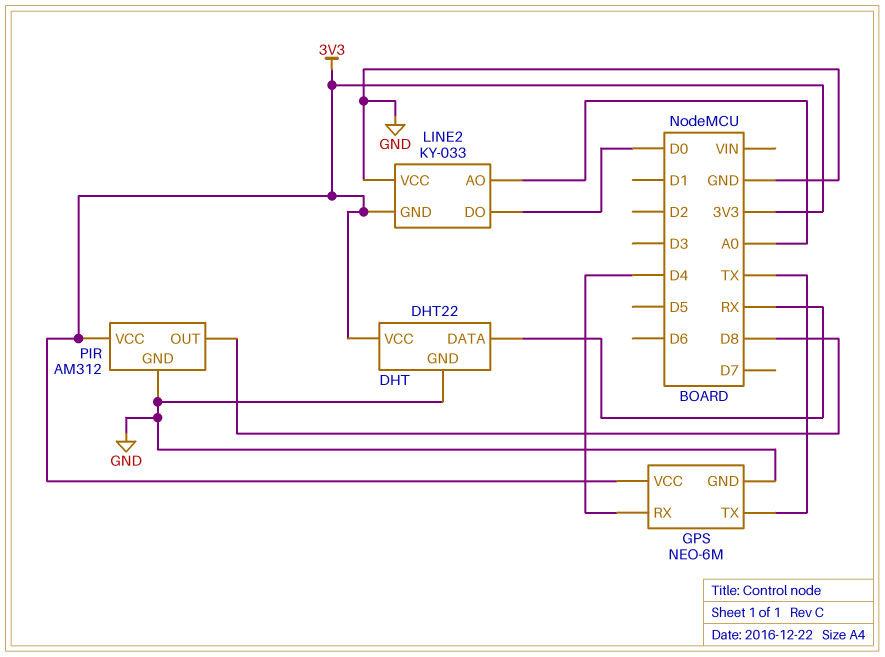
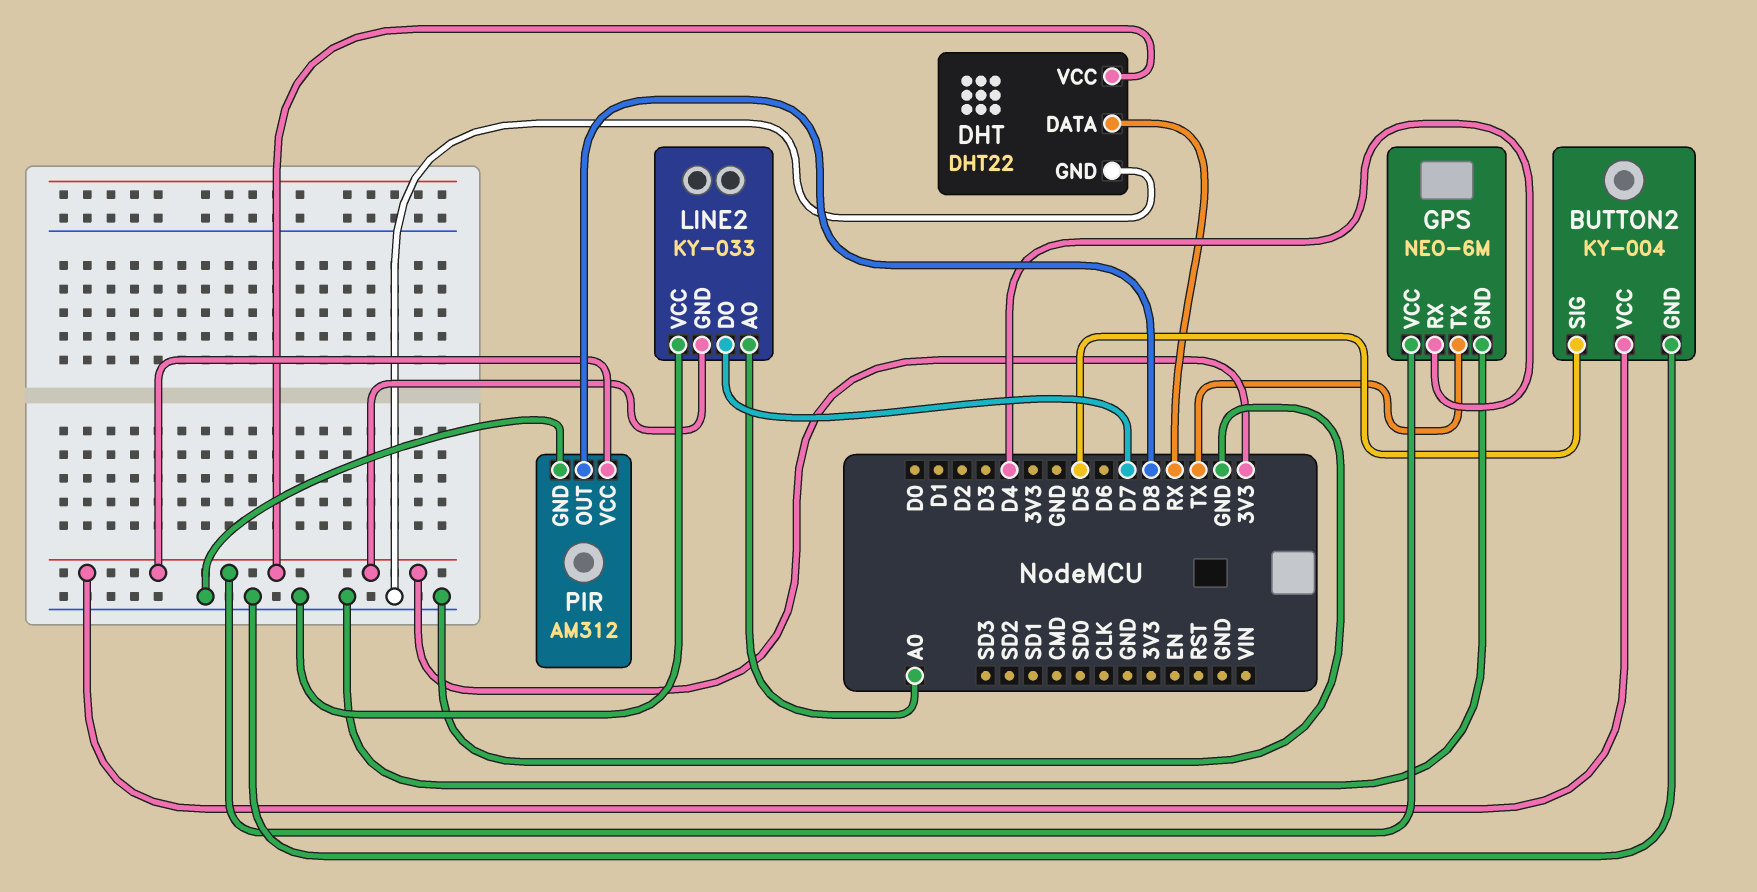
BUTTON2: none -> KY-004
BUTTON2 pin GND: none -> GND
BUTTON2 pin SIG: none -> D5
BUTTON2 pin VCC: none -> 3V3
LINE2 pin DO: D0 -> D7

